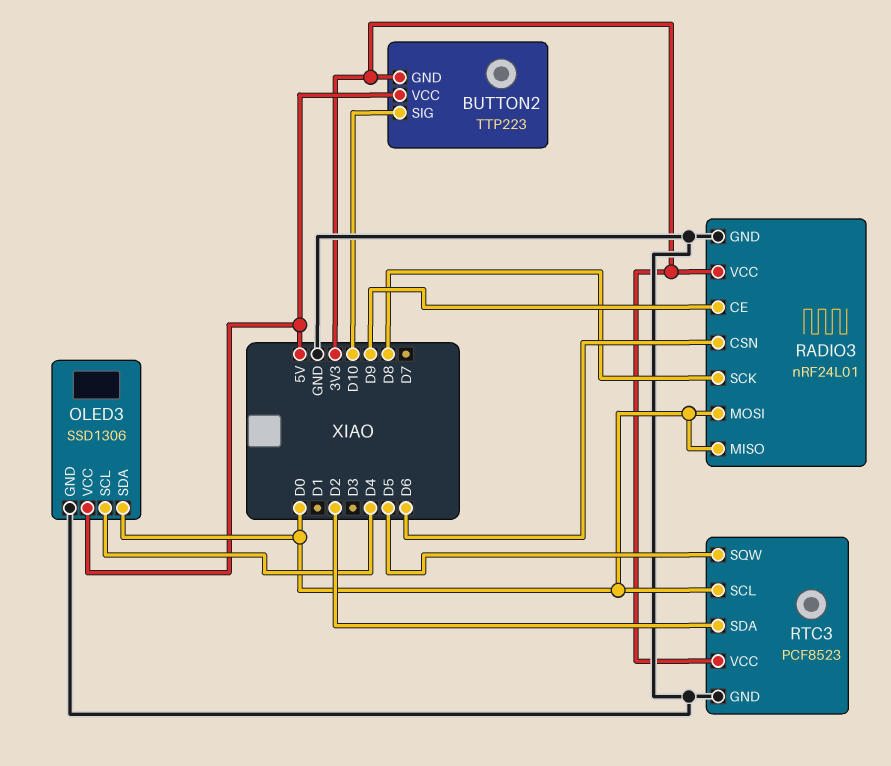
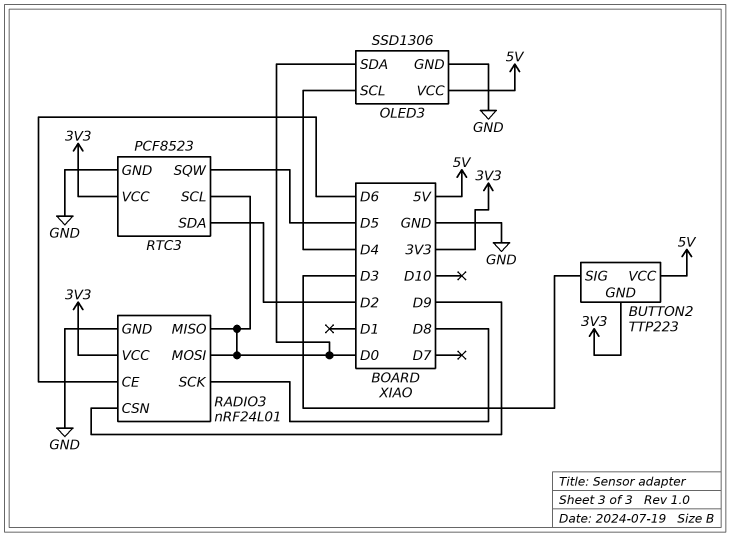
BUTTON2 pin SIG: D10 -> D3
RADIO3 pin CE: D9 -> D6
RADIO3 pin CSN: D6 -> D9

